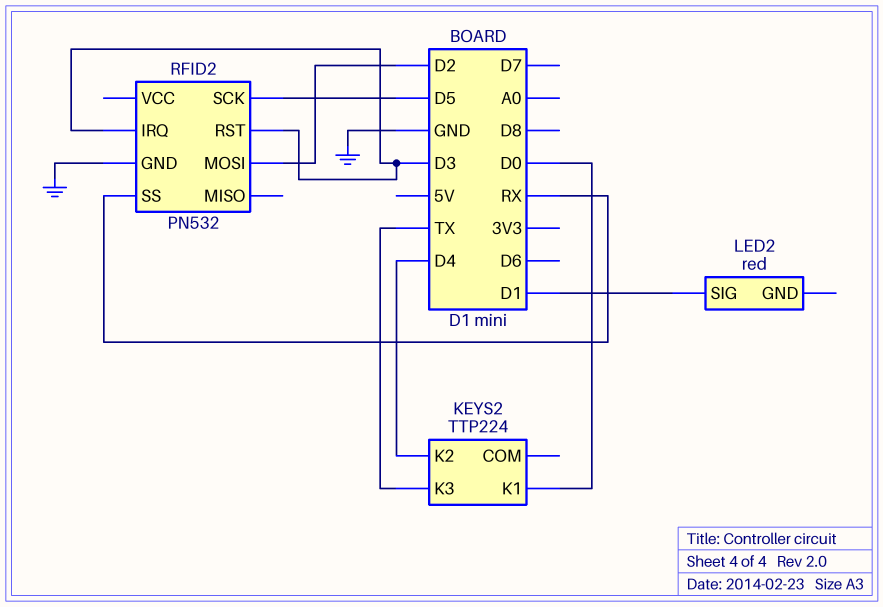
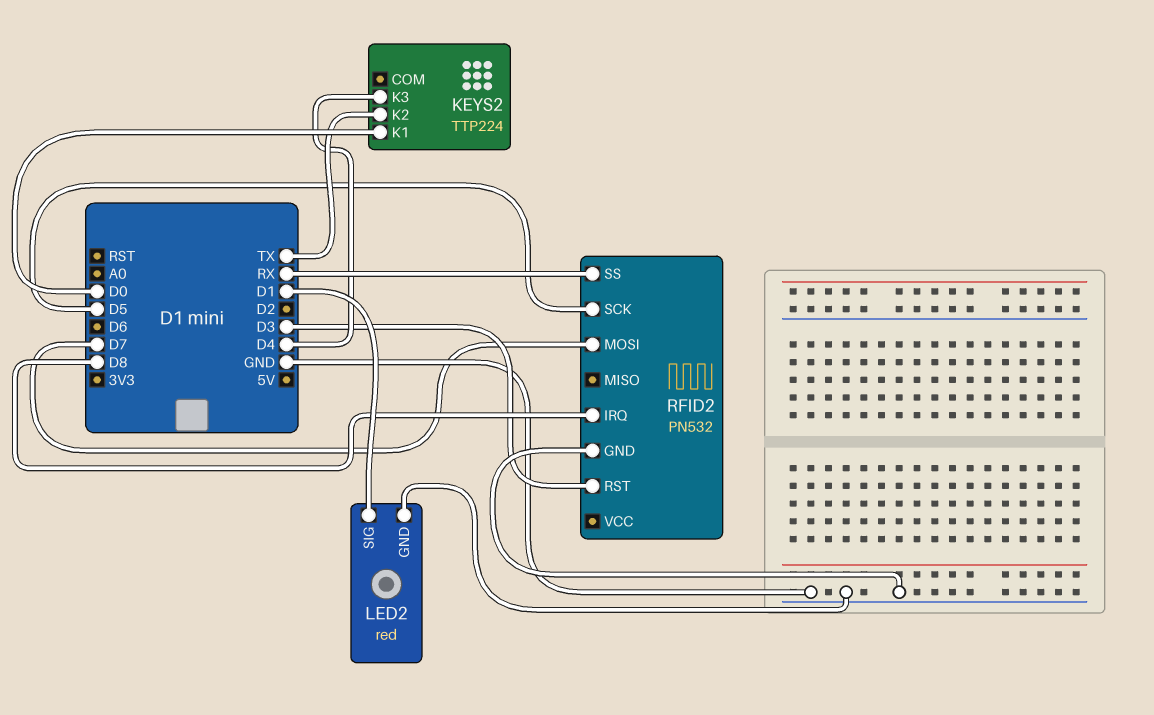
KEYS2 pin K2: D4 -> TX
KEYS2 pin K3: TX -> D4
LED2 pin GND: none -> GND
RFID2 pin IRQ: D3 -> D8
RFID2 pin MOSI: D2 -> D7

